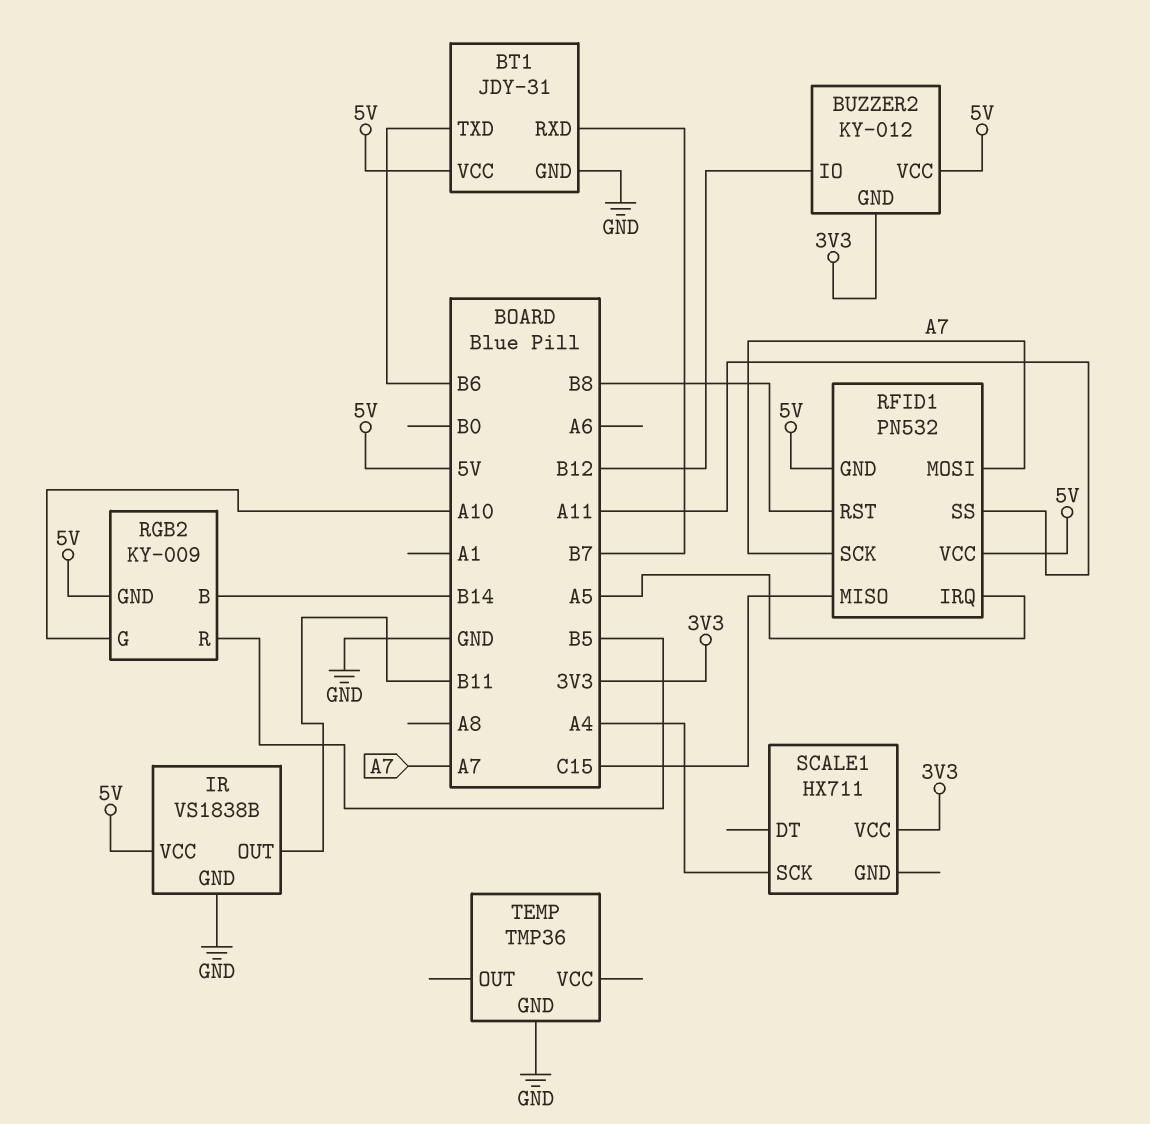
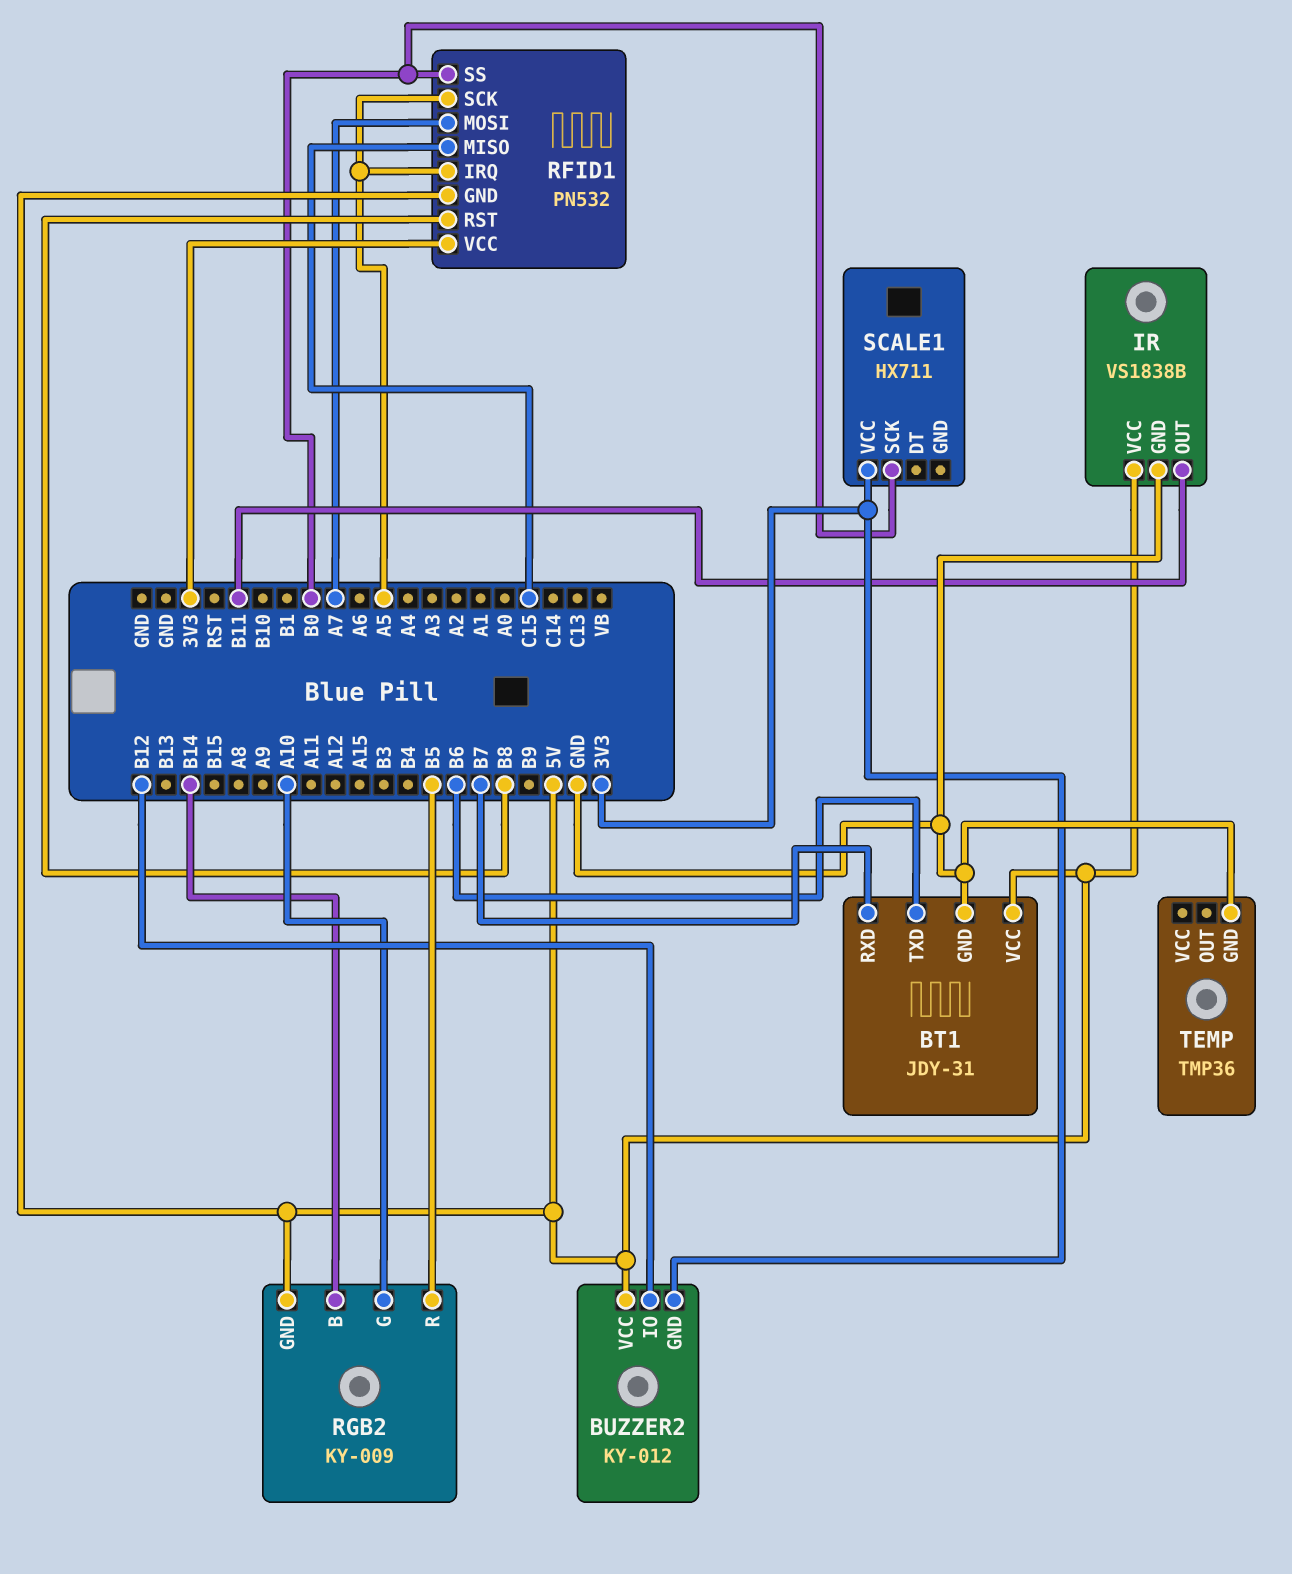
RFID1 pin SCK: A7 -> A5
RFID1 pin SS: A11 -> B0
RFID1 pin VCC: 5V -> 3V3
SCALE1 pin SCK: A4 -> B0

